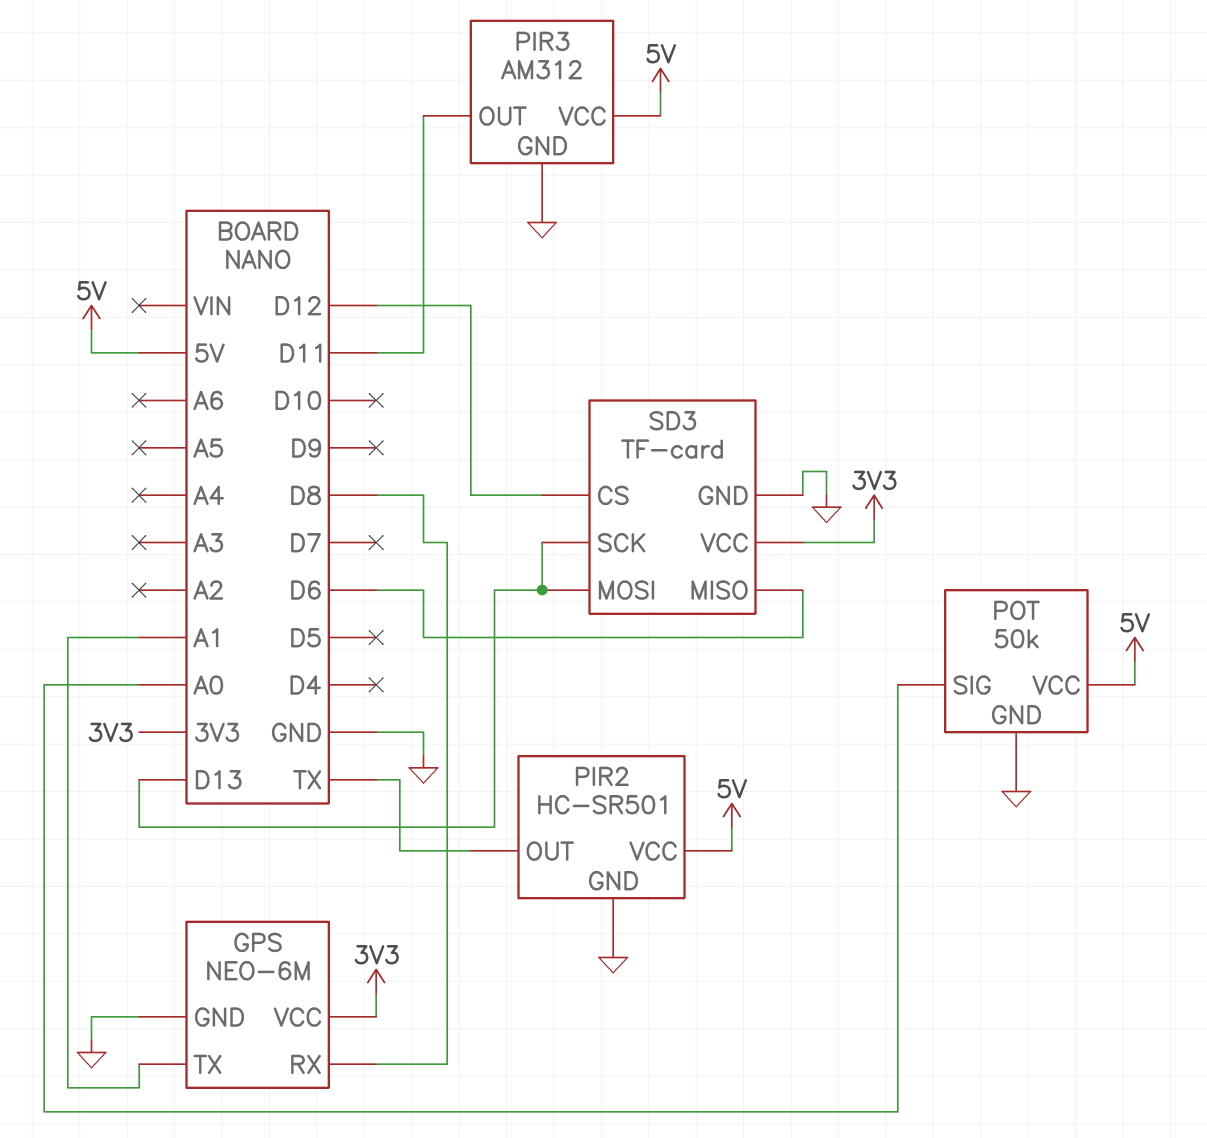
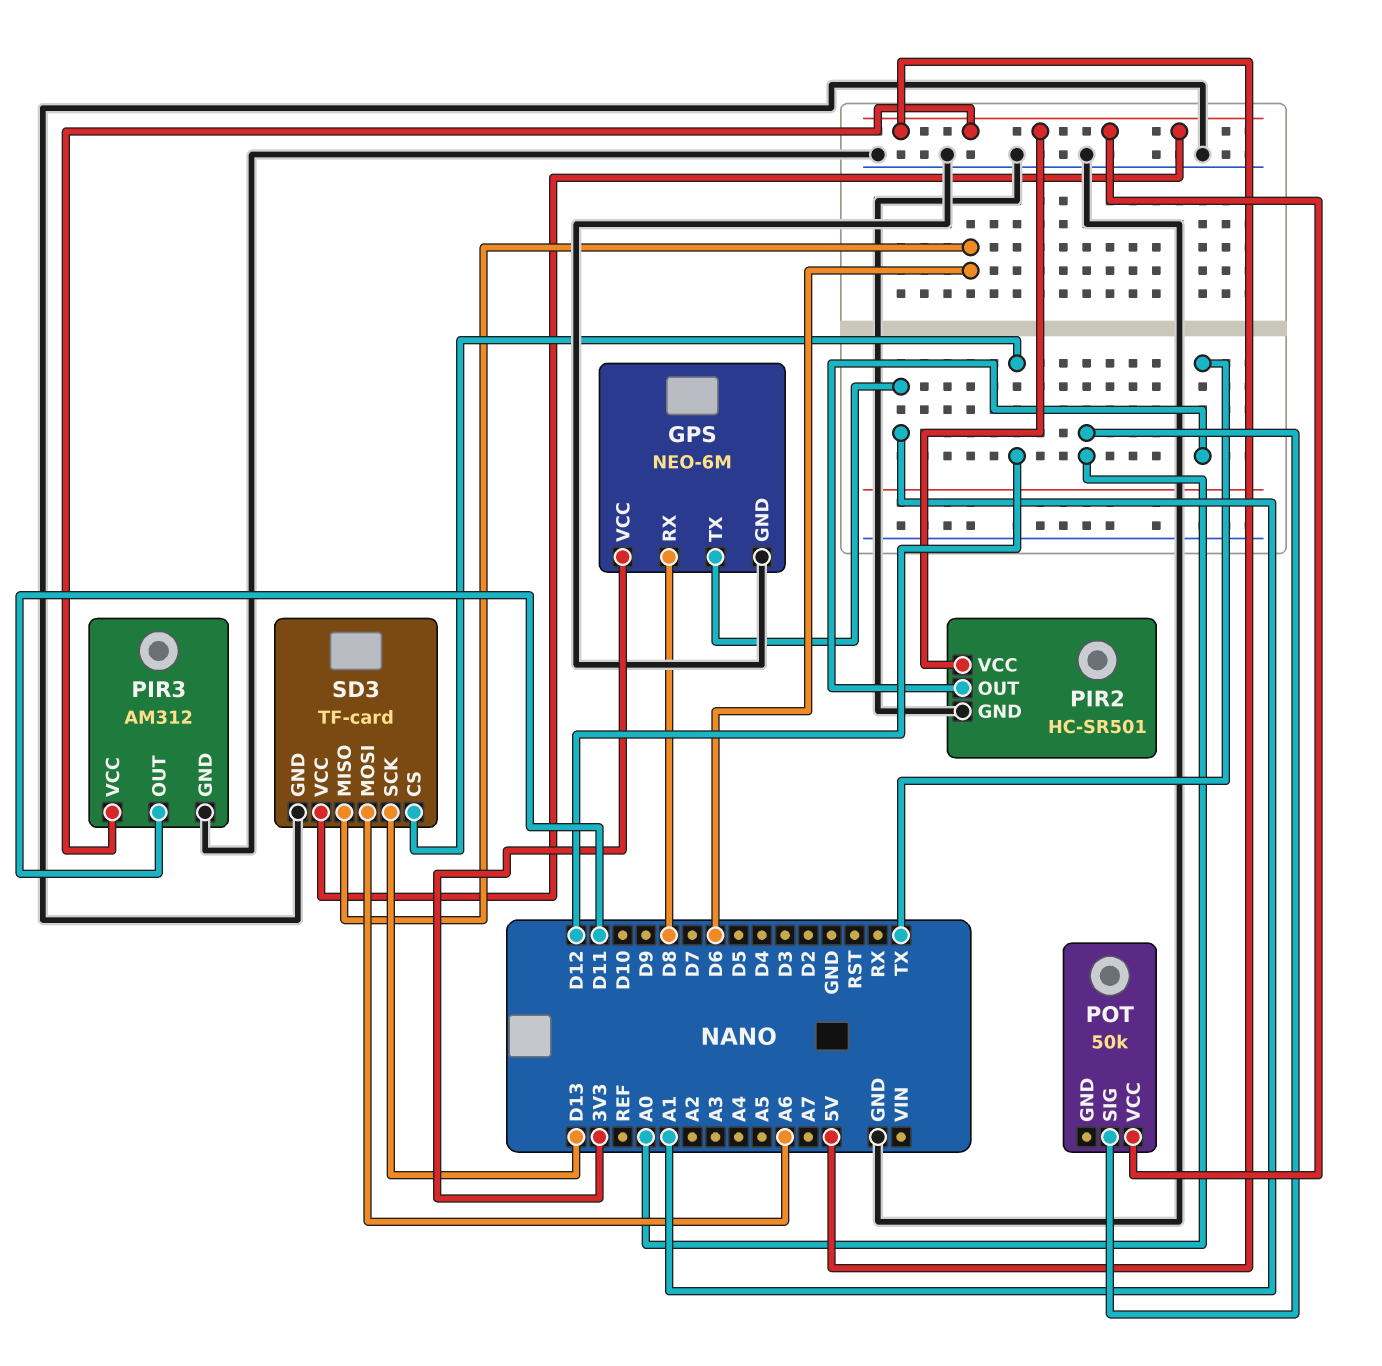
POT pin GND: GND -> none
SD3 pin MOSI: D13 -> A6
SD3 pin VCC: 3V3 -> 5V

